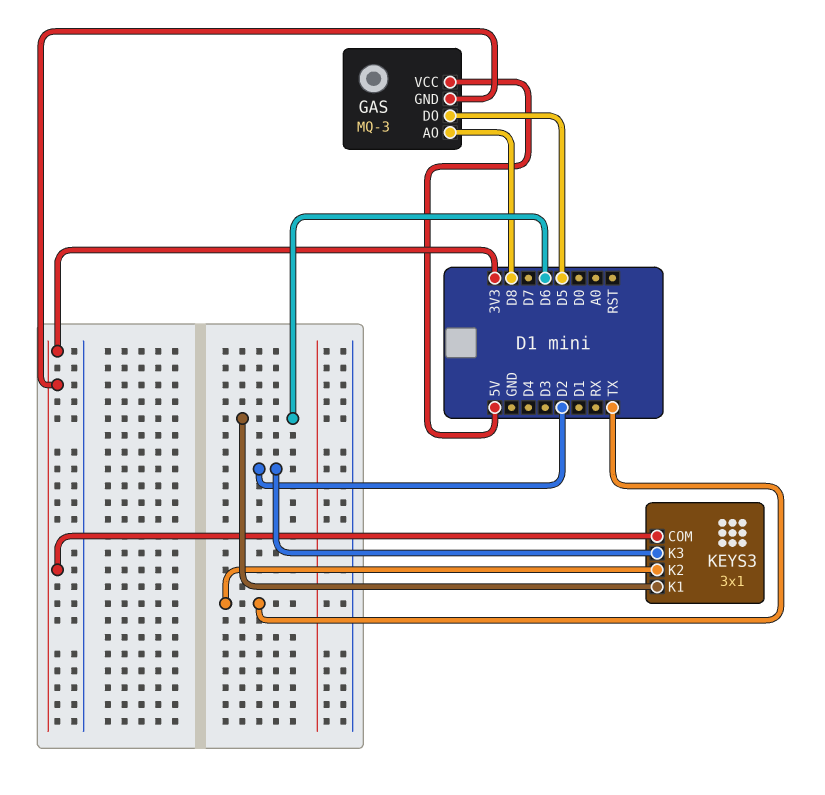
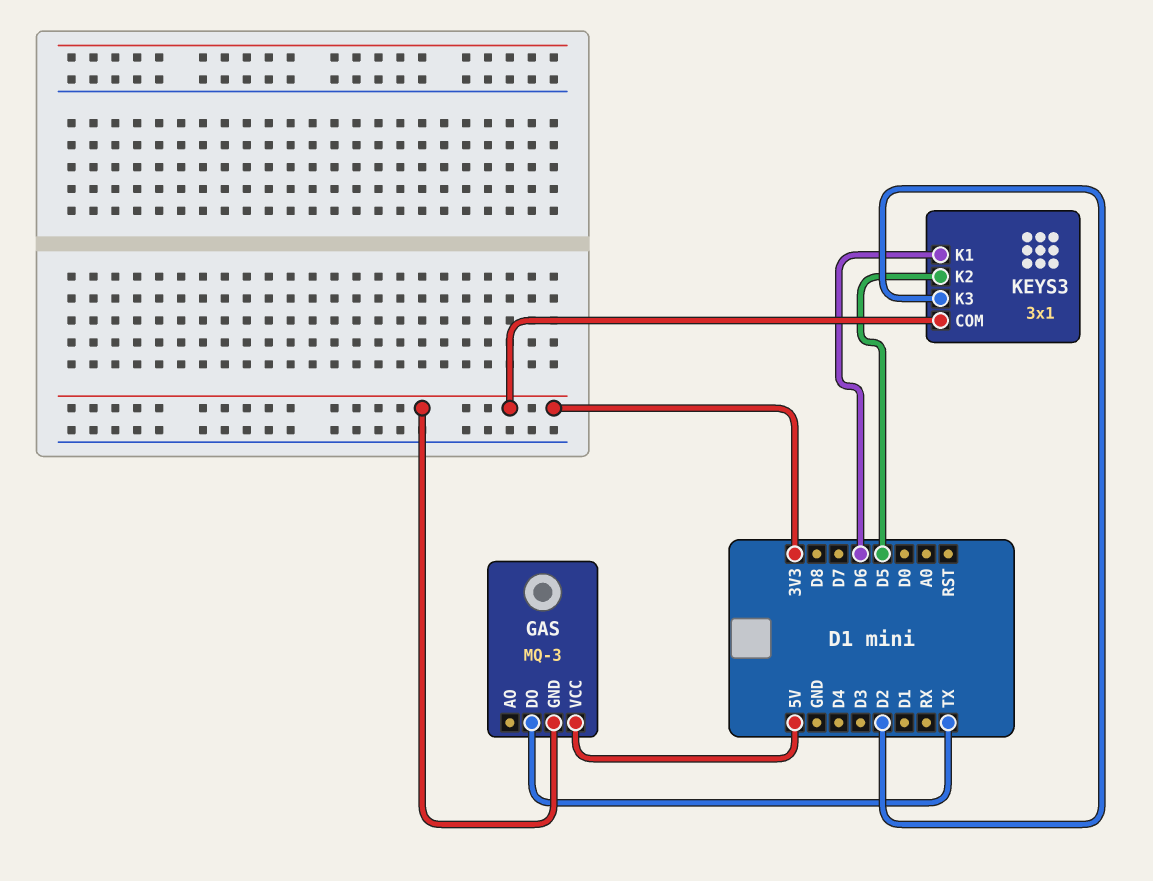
GAS pin AO: D8 -> none
GAS pin DO: D5 -> TX
KEYS3 pin K2: TX -> D5

